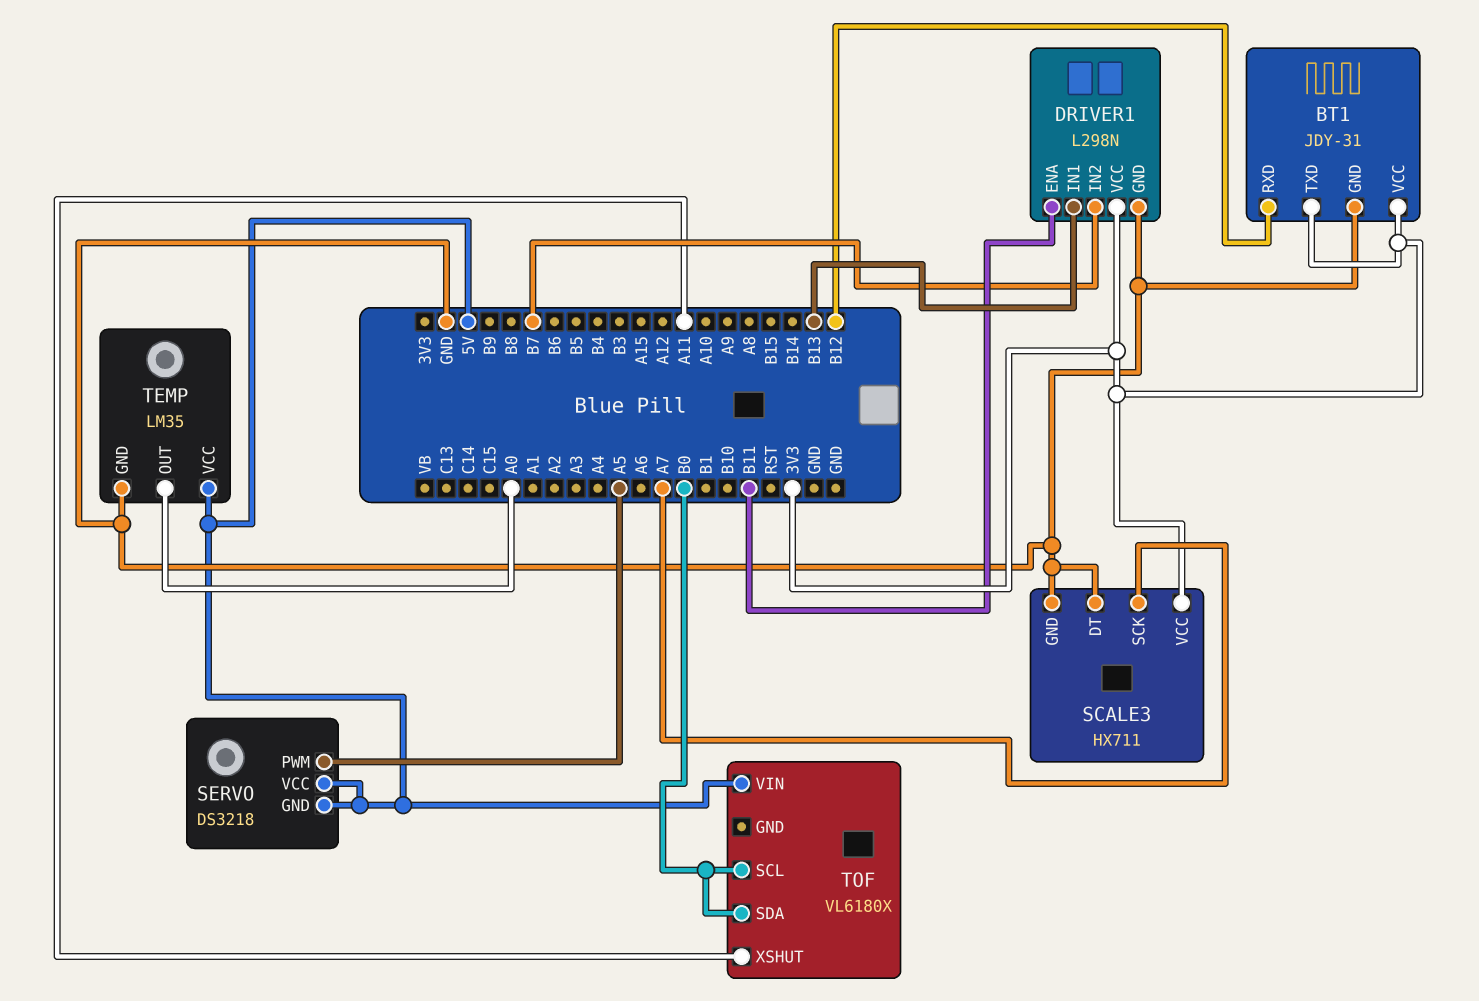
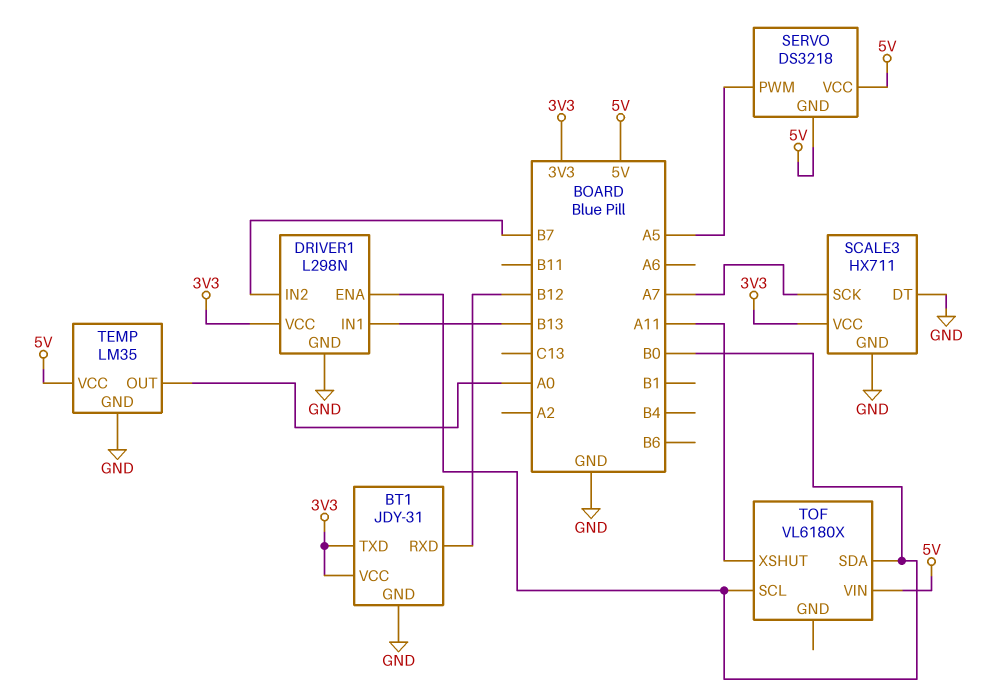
DRIVER1 pin ENA: B11 -> B0

